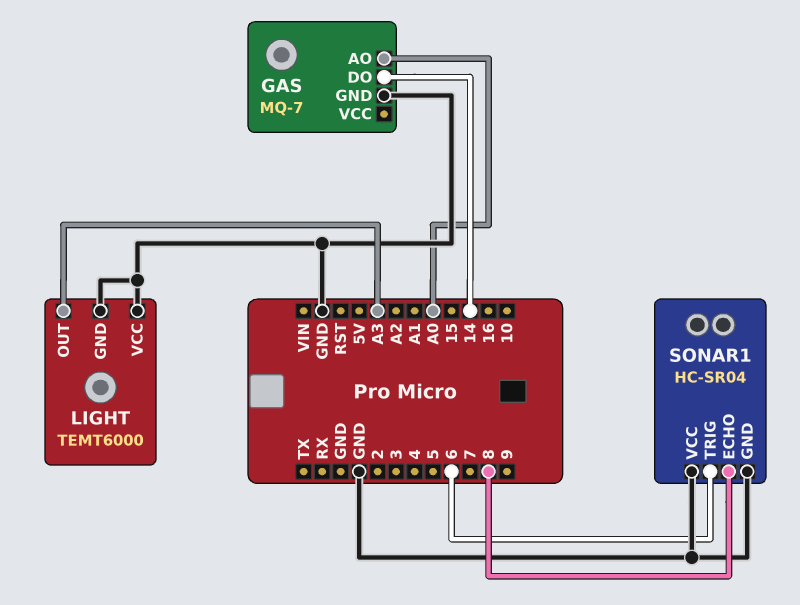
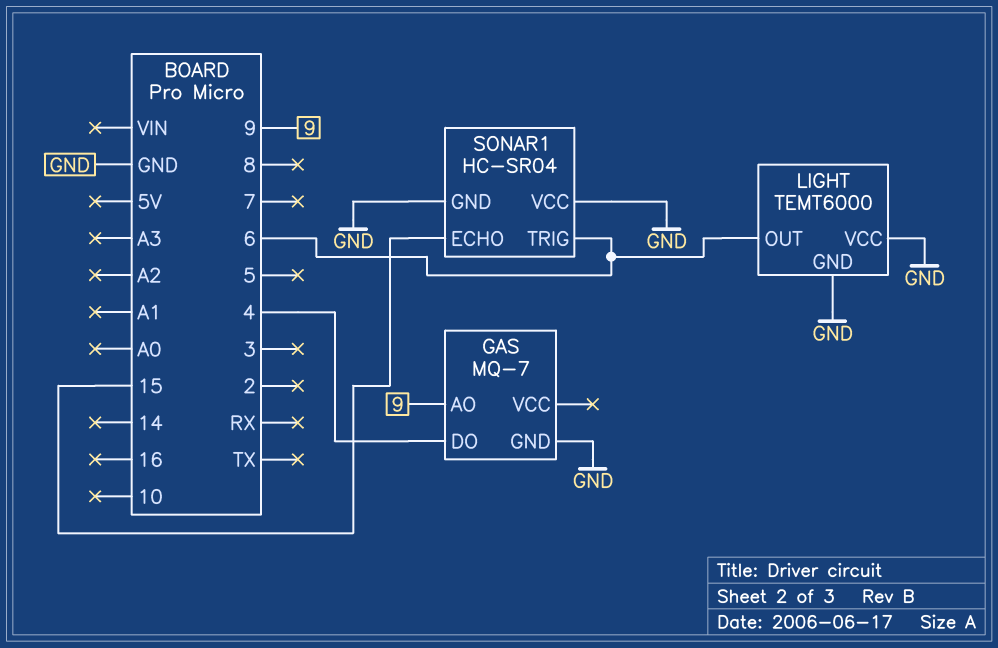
GAS pin AO: A0 -> 9
GAS pin DO: 14 -> 4
LIGHT pin OUT: A3 -> 6
SONAR1 pin ECHO: 8 -> 15

